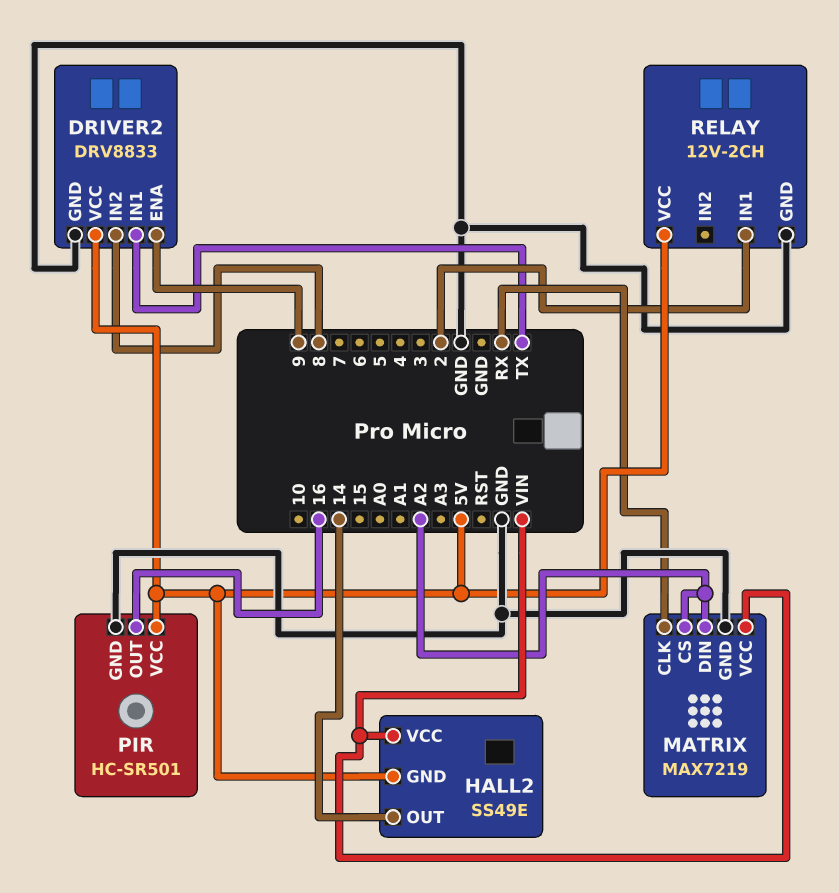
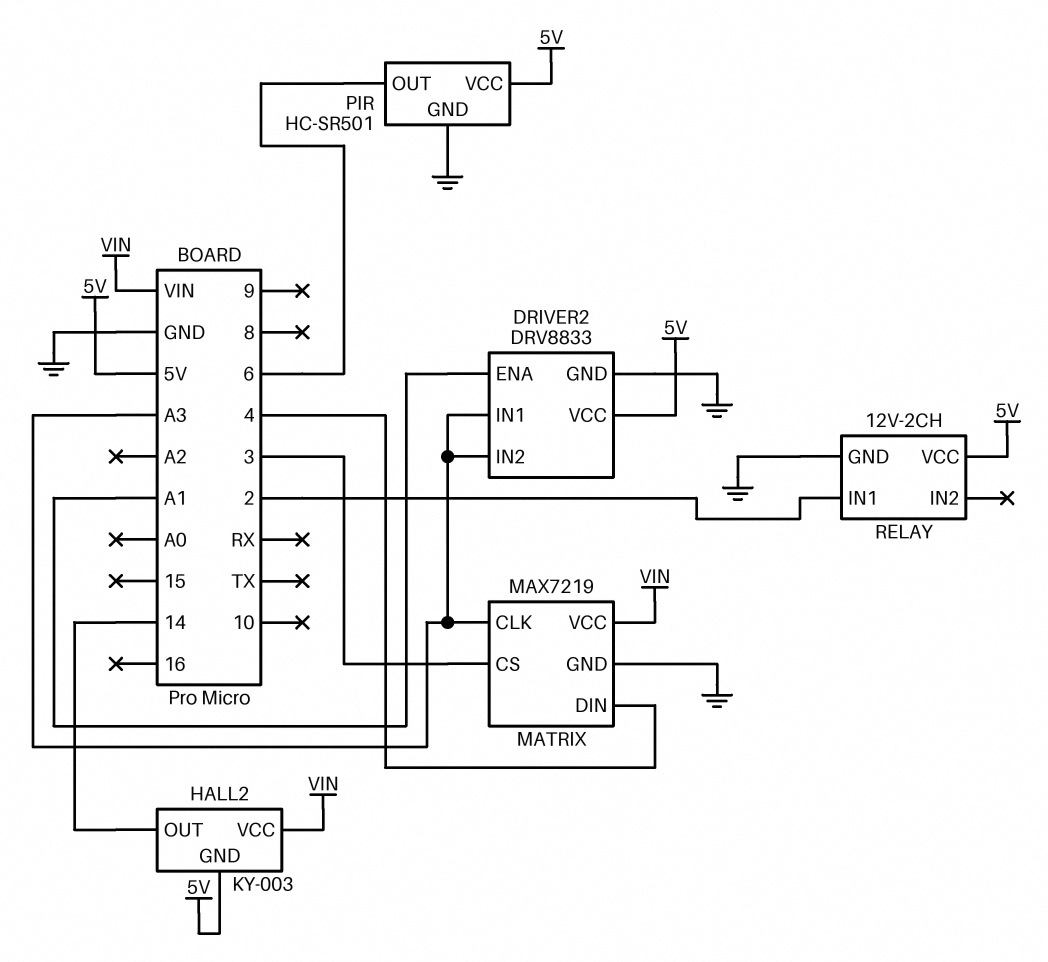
DRIVER2 pin ENA: 9 -> A1
DRIVER2 pin IN1: TX -> A3
DRIVER2 pin IN2: 8 -> A3
HALL2: SS49E -> KY-003
MATRIX pin CLK: RX -> A3
MATRIX pin CS: A2 -> 3
MATRIX pin DIN: A2 -> 4
PIR pin OUT: 16 -> 6

